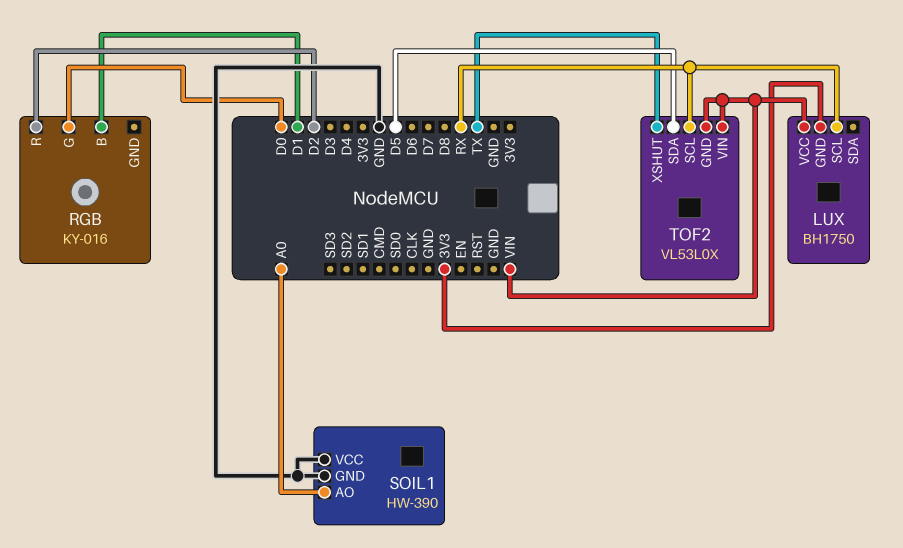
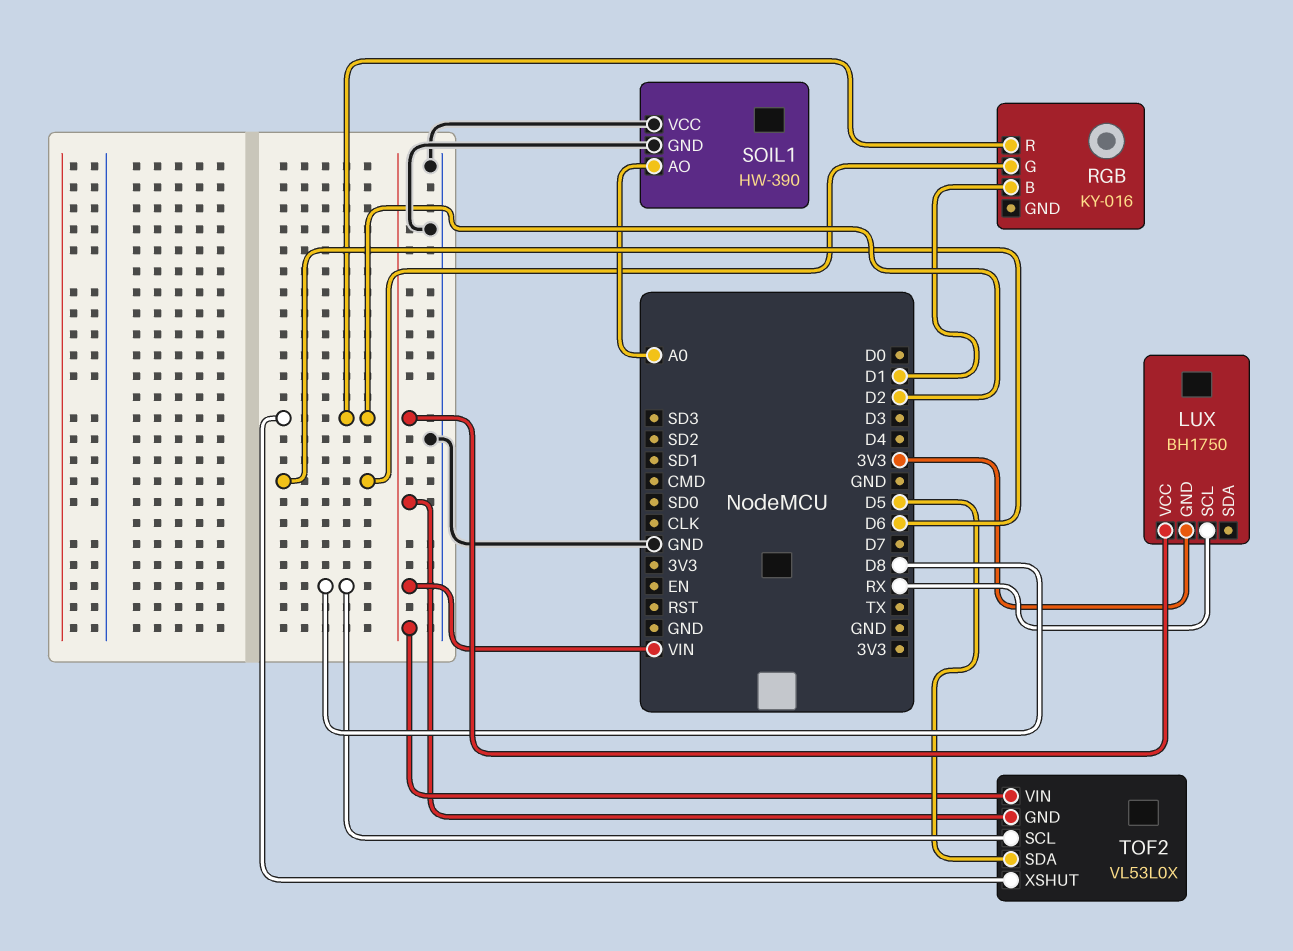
RGB pin G: D0 -> D6
TOF2 pin SCL: RX -> D8
TOF2 pin XSHUT: TX -> D2

